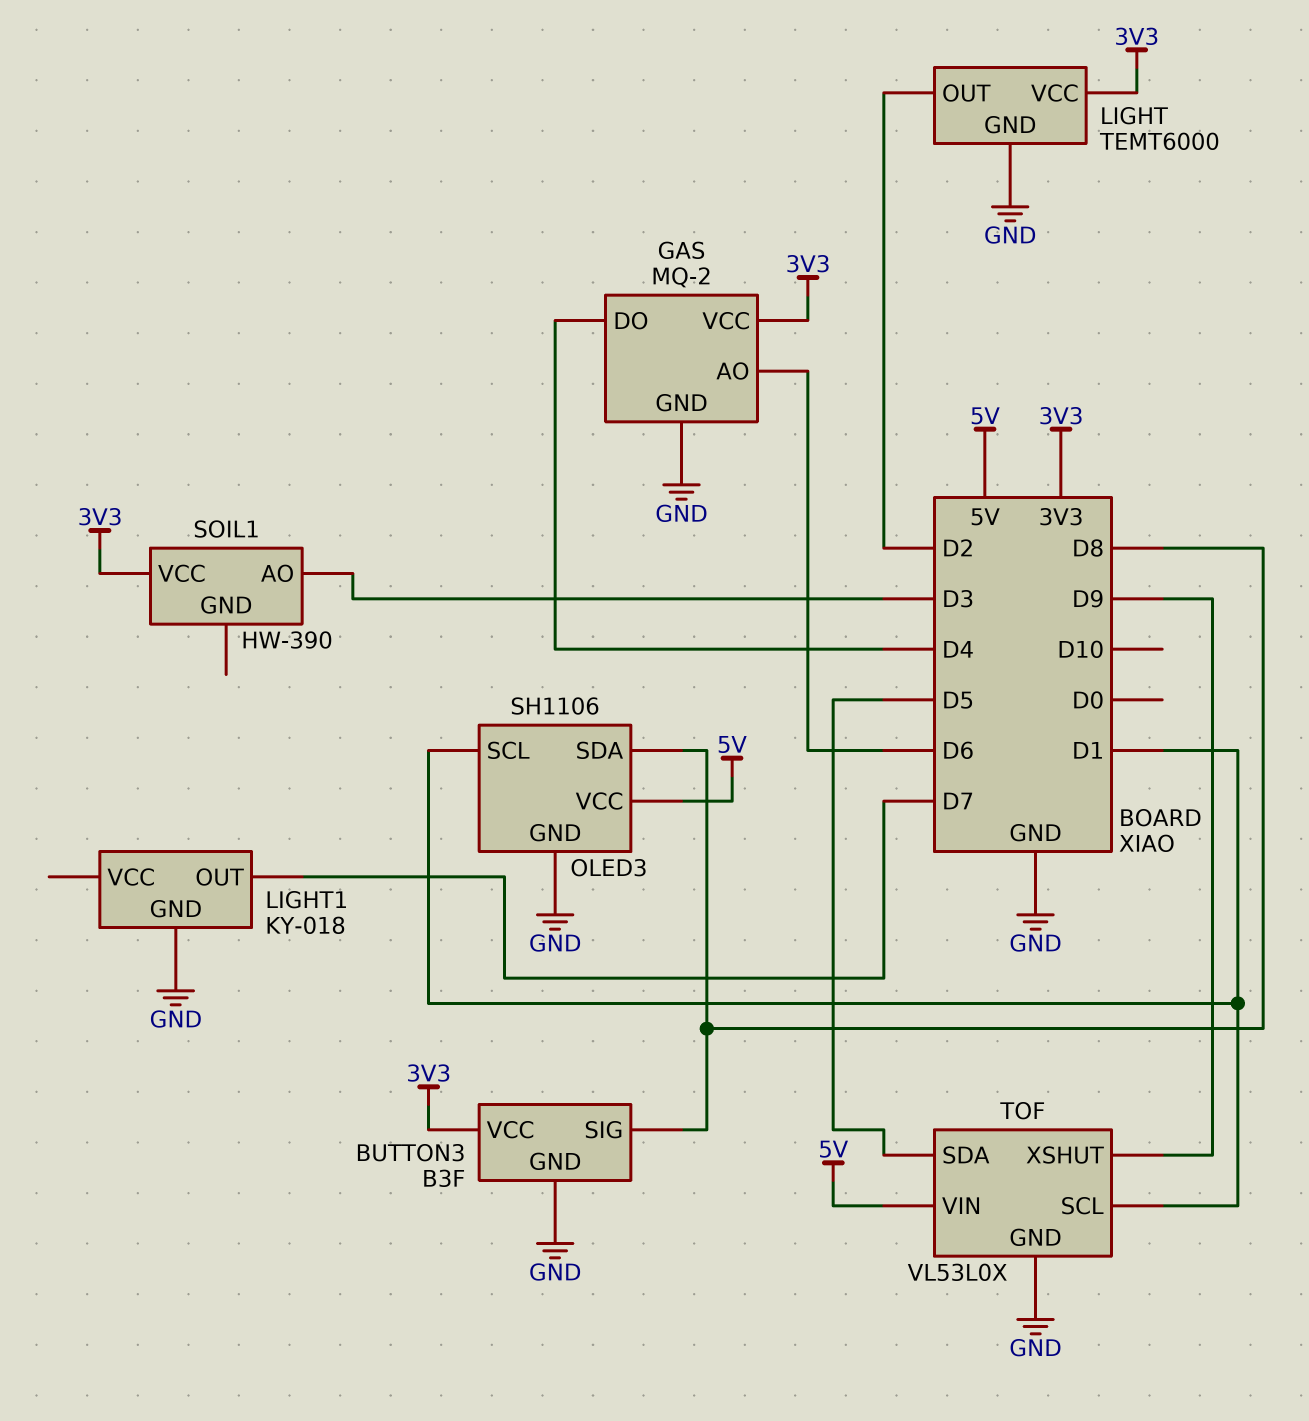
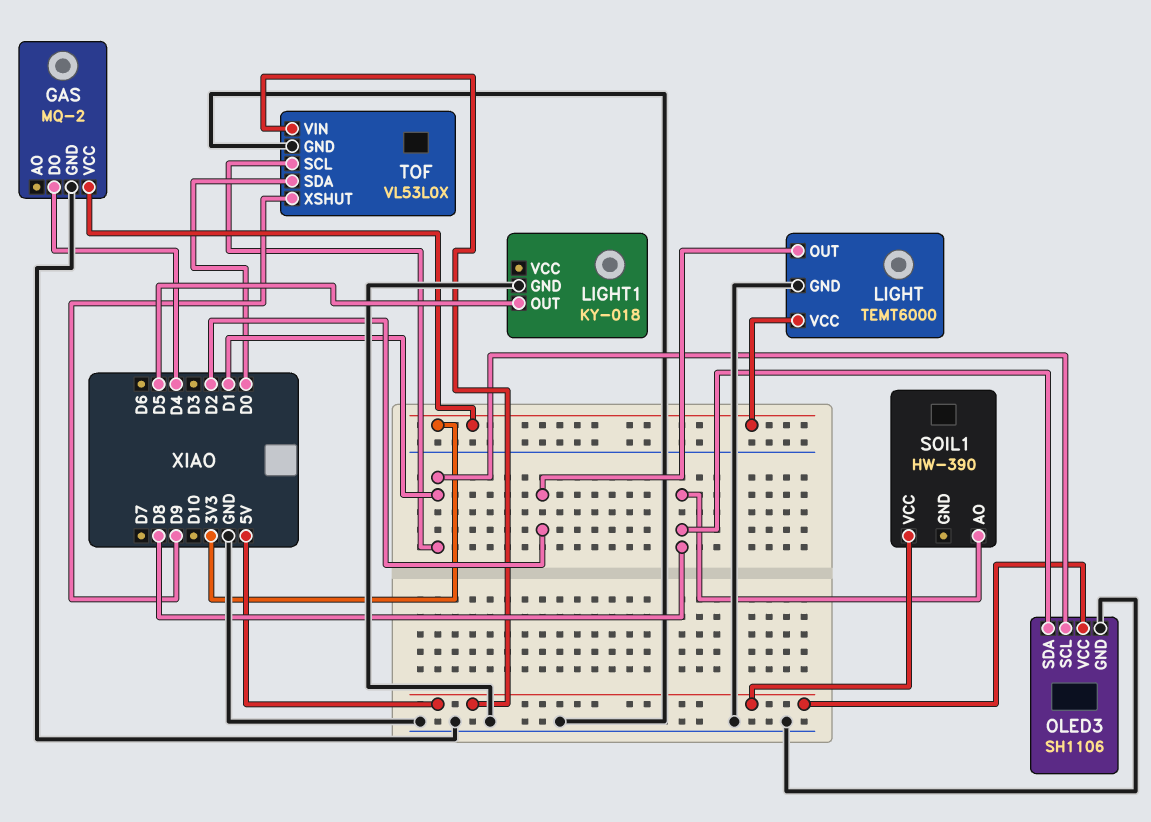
BUTTON3: B3F -> none
BUTTON3 pin GND: GND -> none
BUTTON3 pin SIG: D8 -> none
BUTTON3 pin VCC: 3V3 -> none
GAS pin AO: D6 -> none
LIGHT1 pin OUT: D7 -> D5
SOIL1 pin AO: D3 -> D8
SOIL1 pin VCC: 3V3 -> 5V
TOF pin SDA: D5 -> D0

